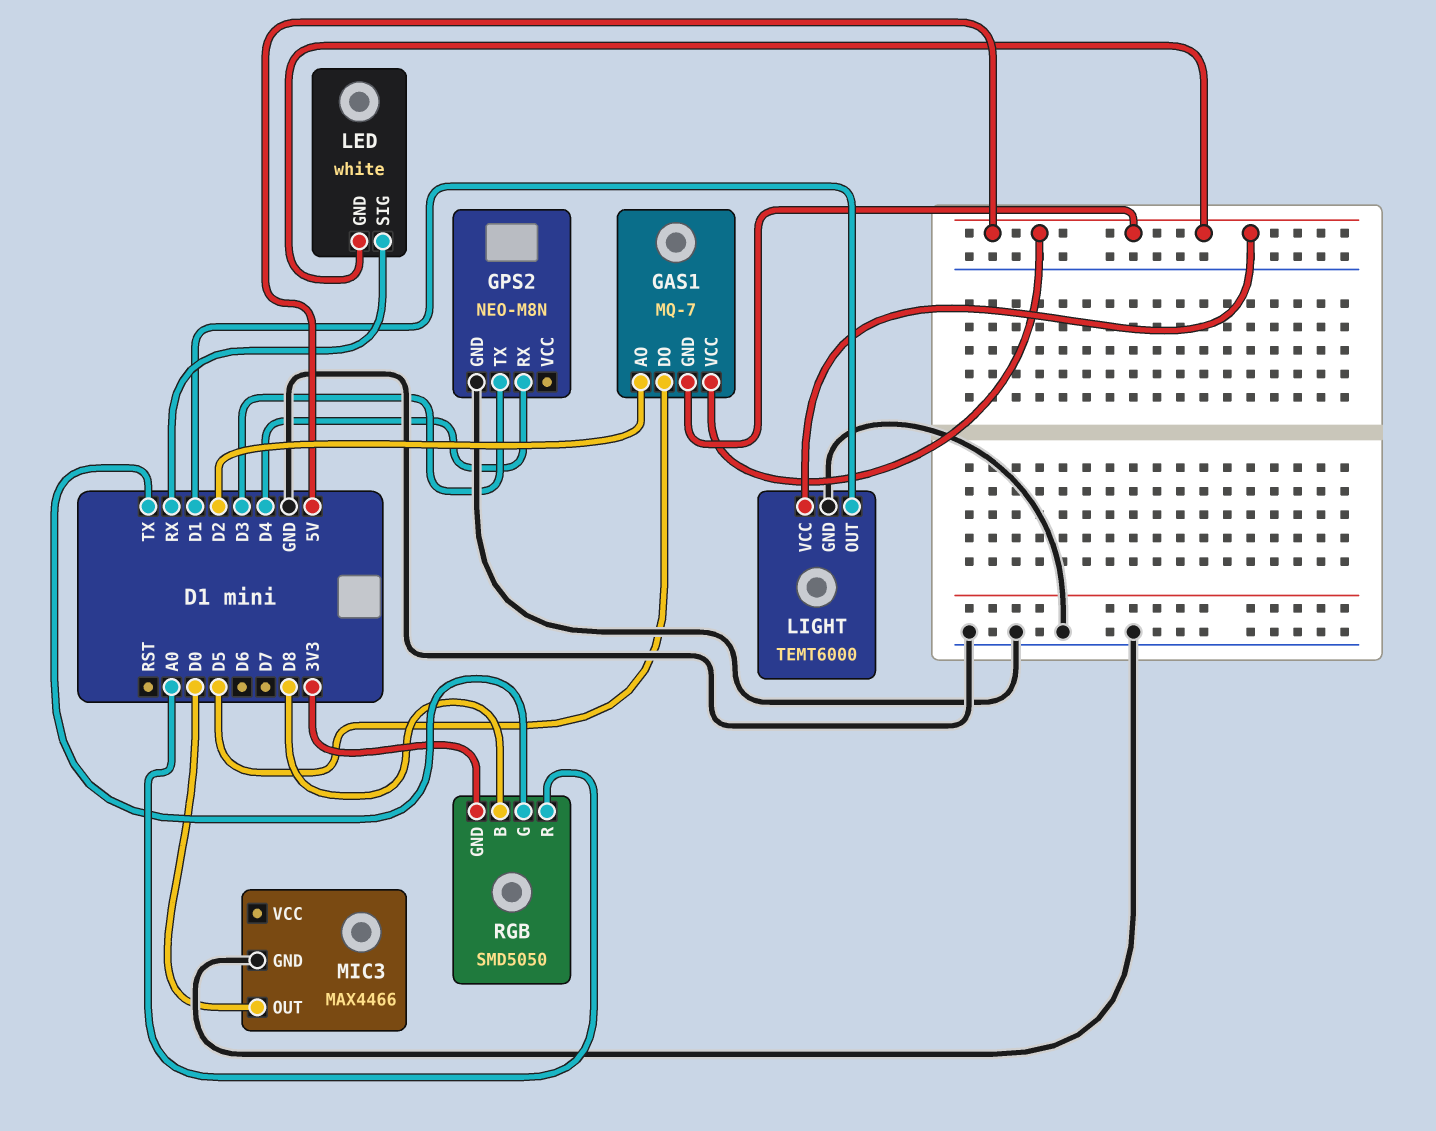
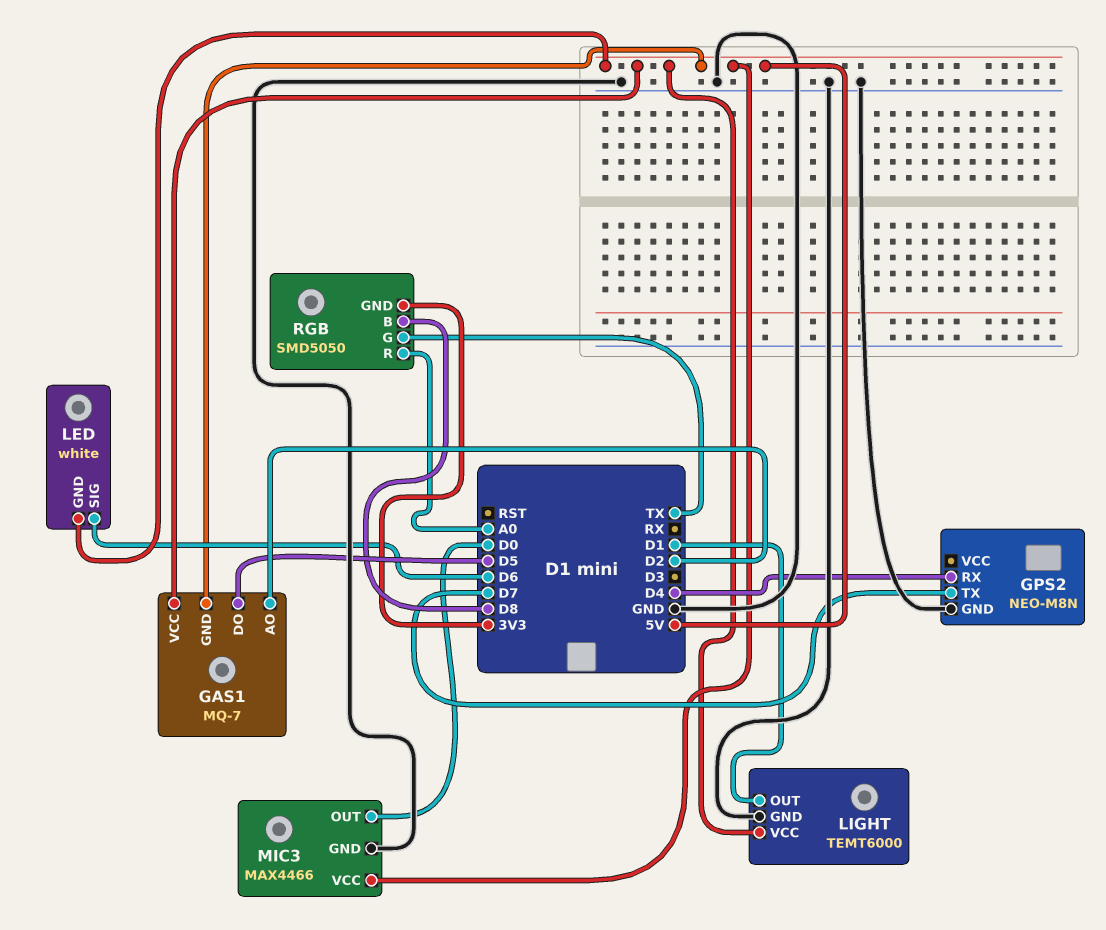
GPS2 pin TX: D3 -> D7
LED pin SIG: RX -> D6
MIC3 pin VCC: none -> 5V

